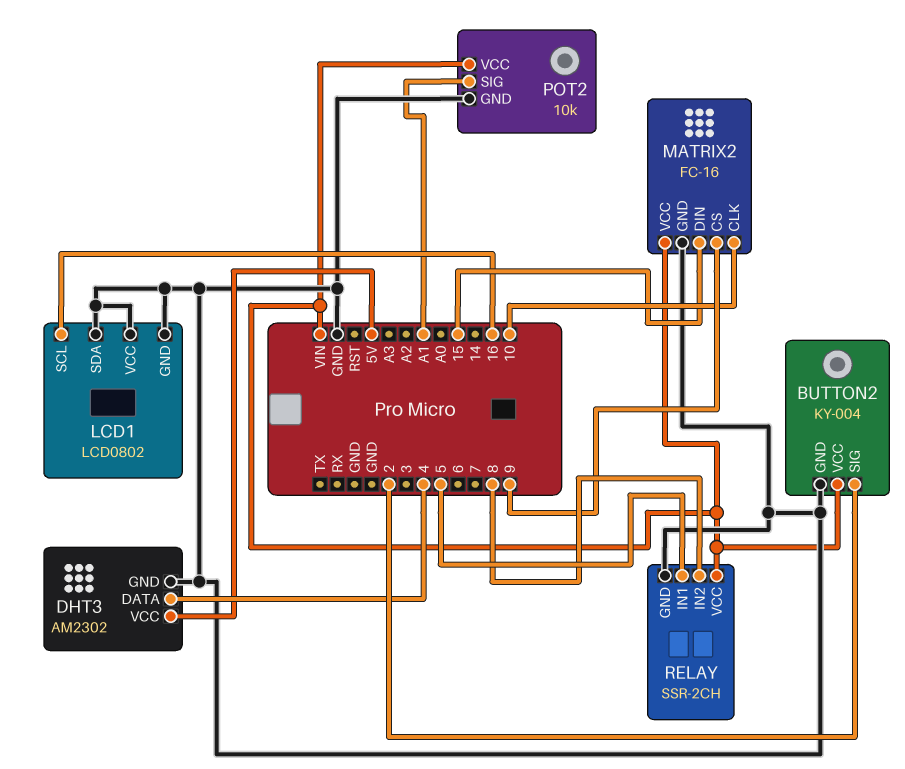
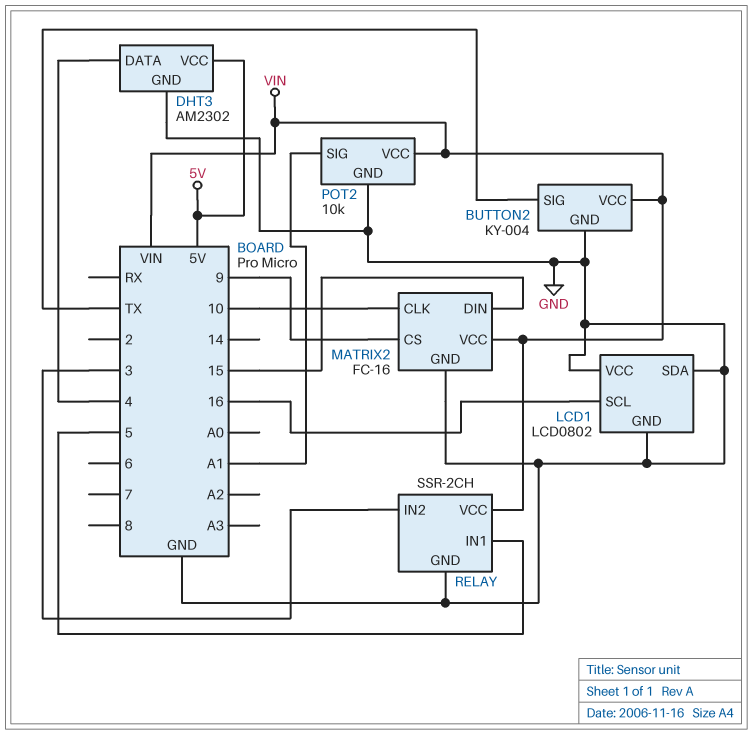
BUTTON2 pin SIG: 2 -> TX
RELAY pin IN2: 8 -> 3

